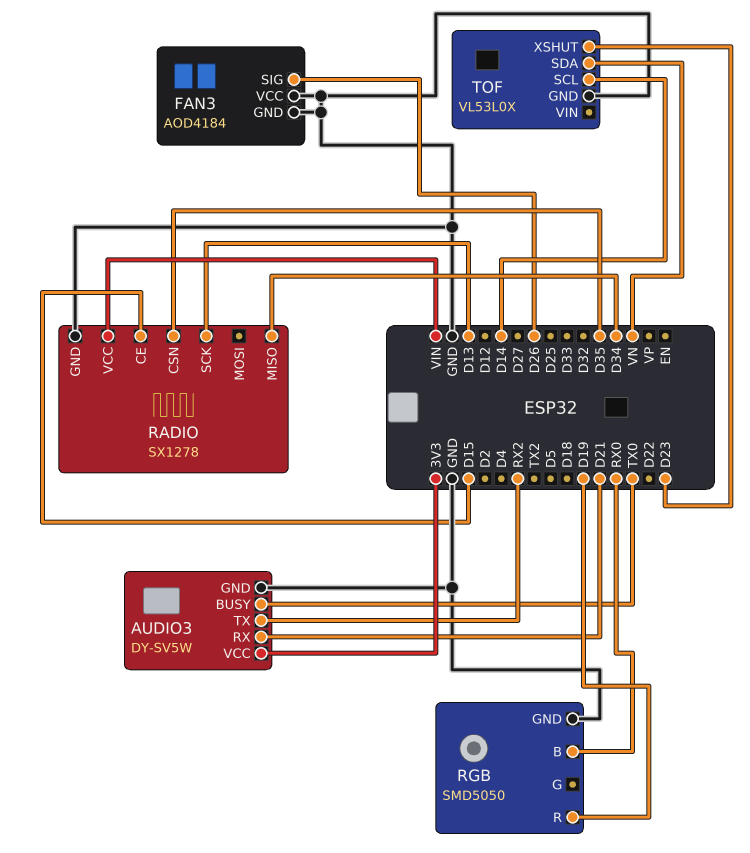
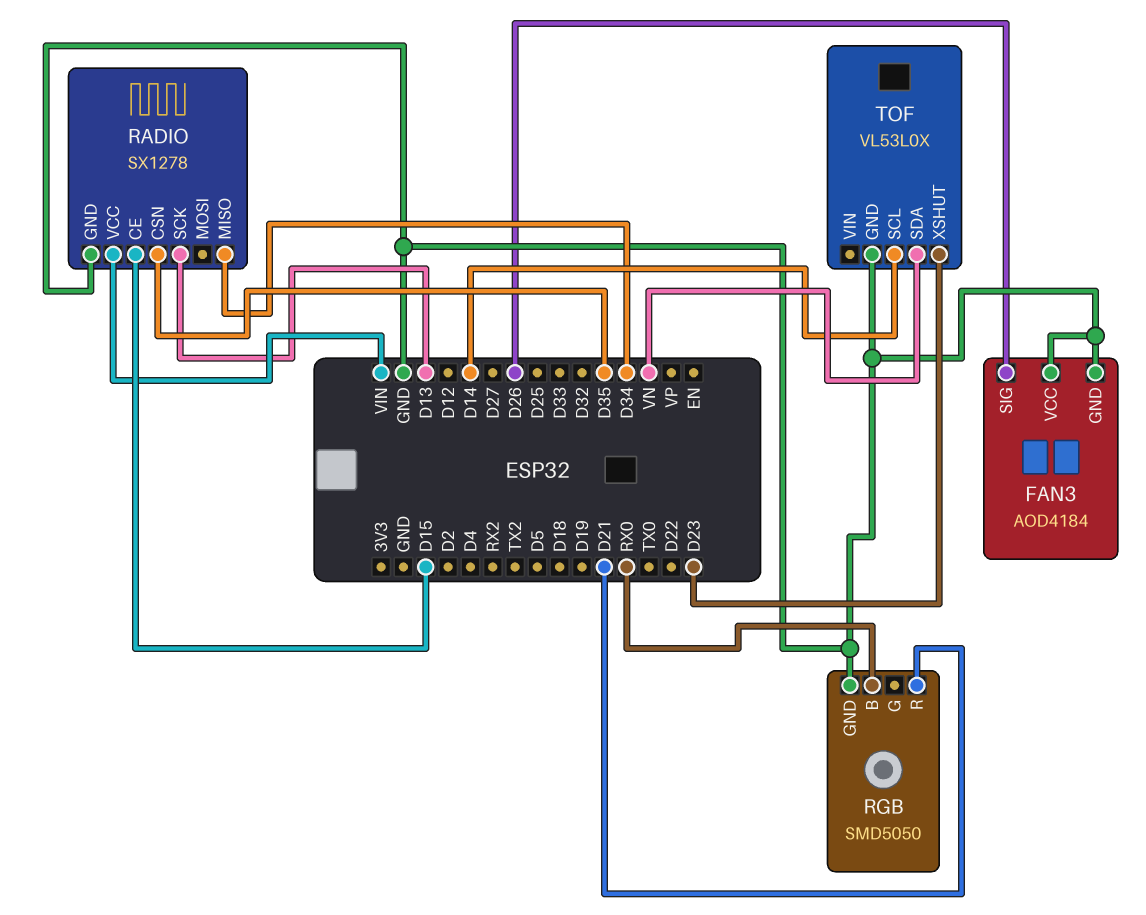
AUDIO3: DY-SV5W -> none
AUDIO3 pin BUSY: TX0 -> none
AUDIO3 pin GND: GND -> none
AUDIO3 pin RX: D21 -> none
AUDIO3 pin TX: RX2 -> none
AUDIO3 pin VCC: 3V3 -> none
RGB pin R: D19 -> D21

